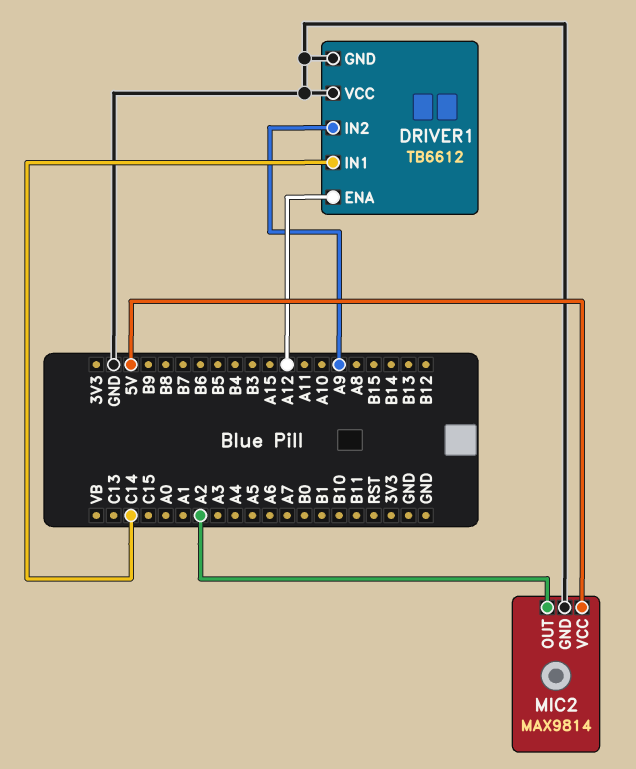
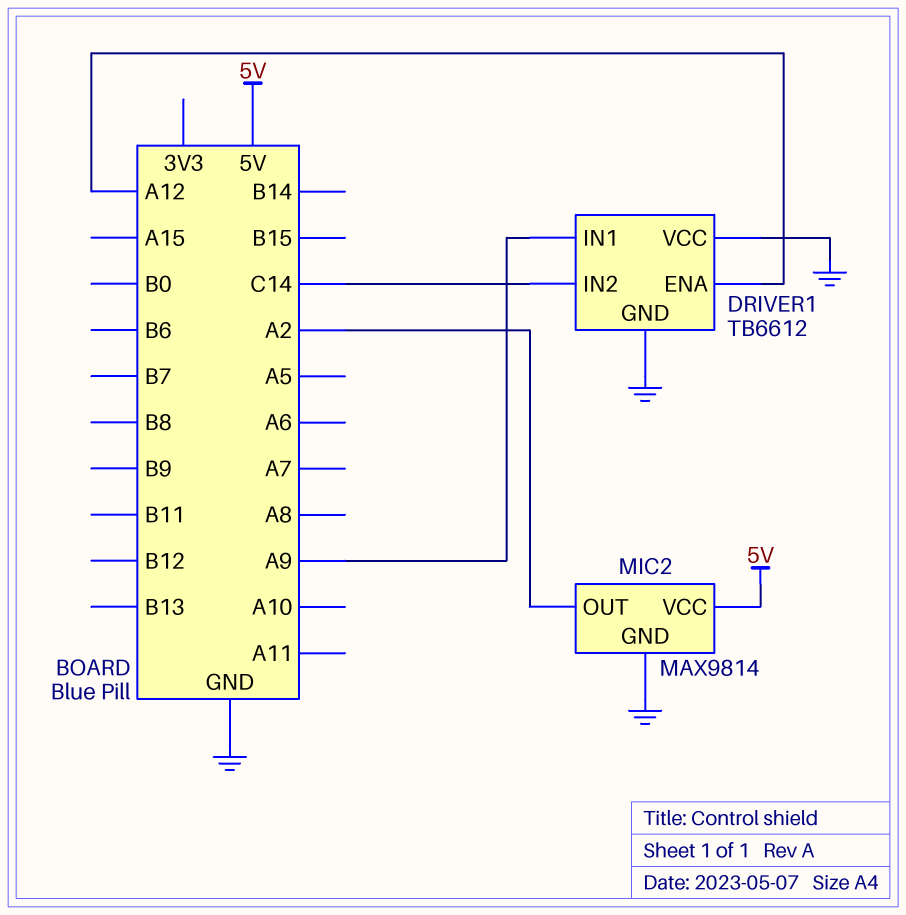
DRIVER1 pin IN1: C14 -> A9
DRIVER1 pin IN2: A9 -> C14

